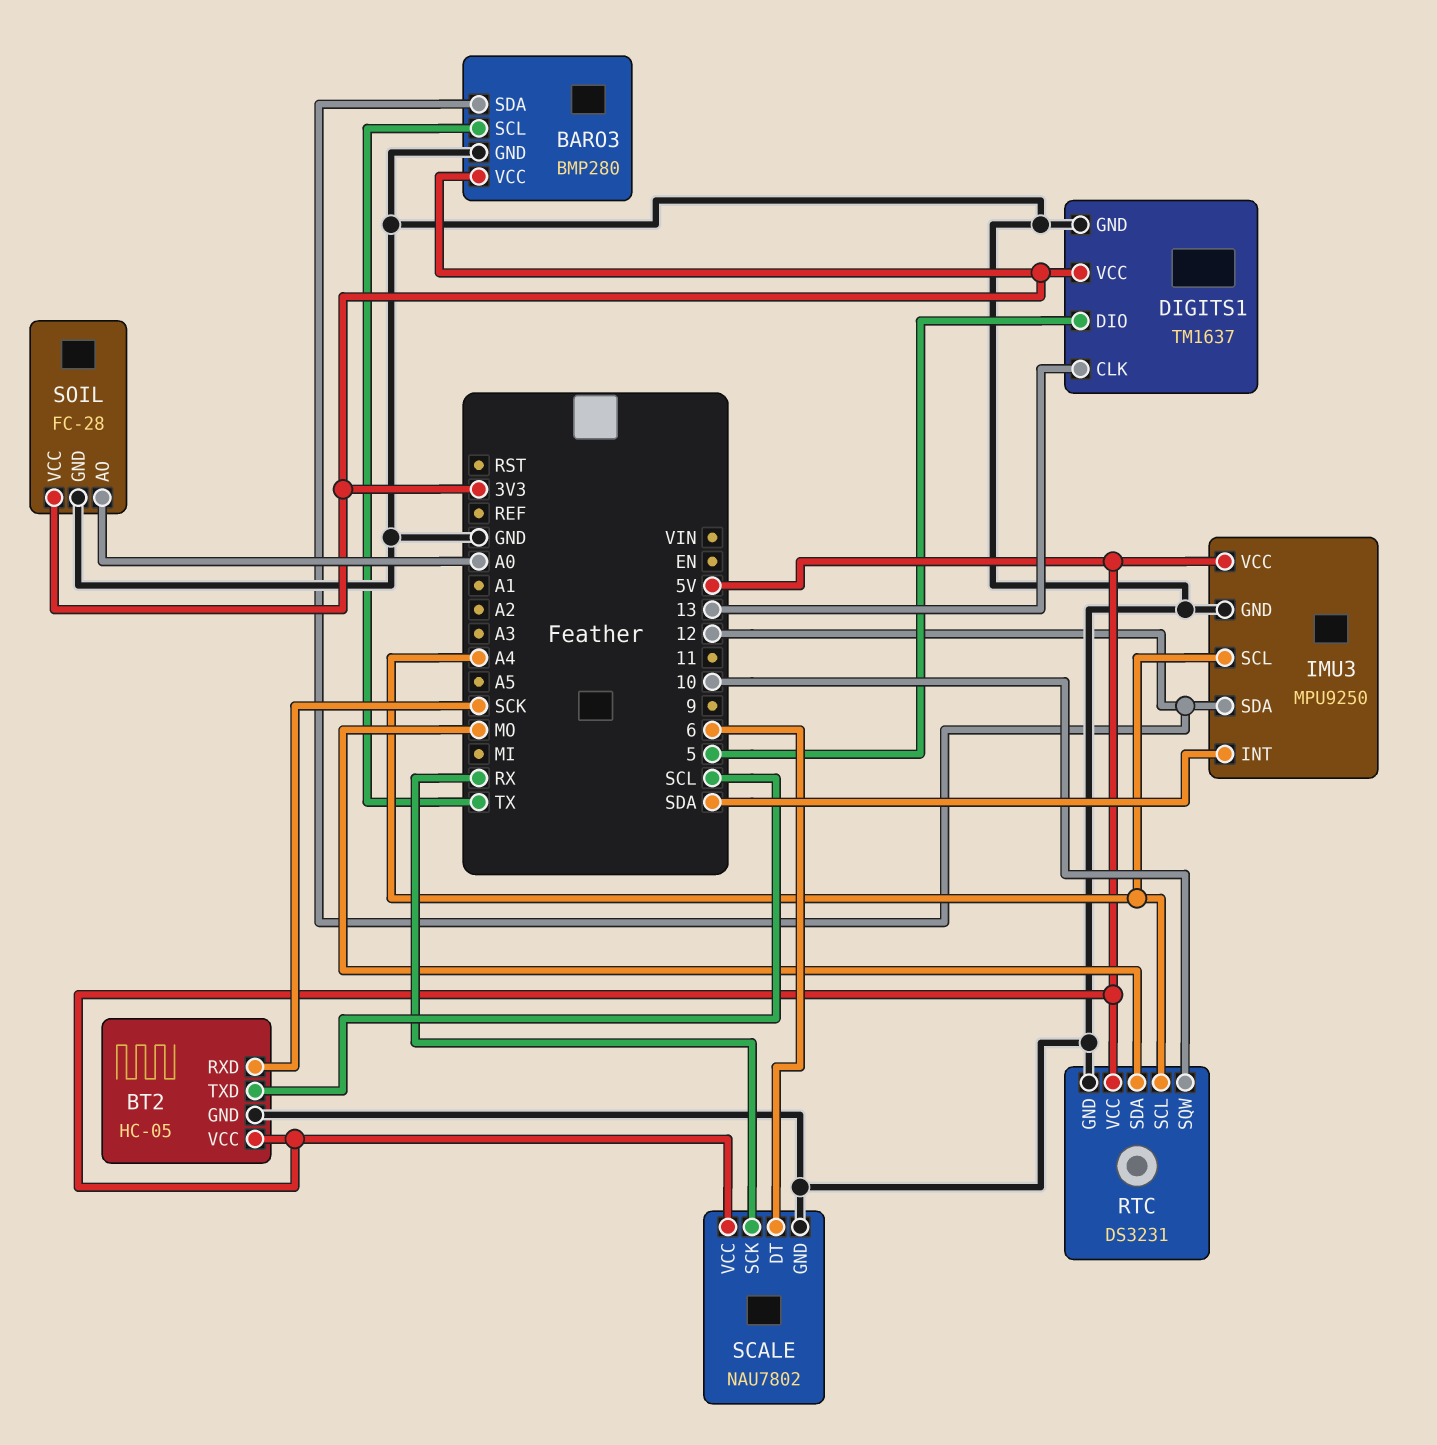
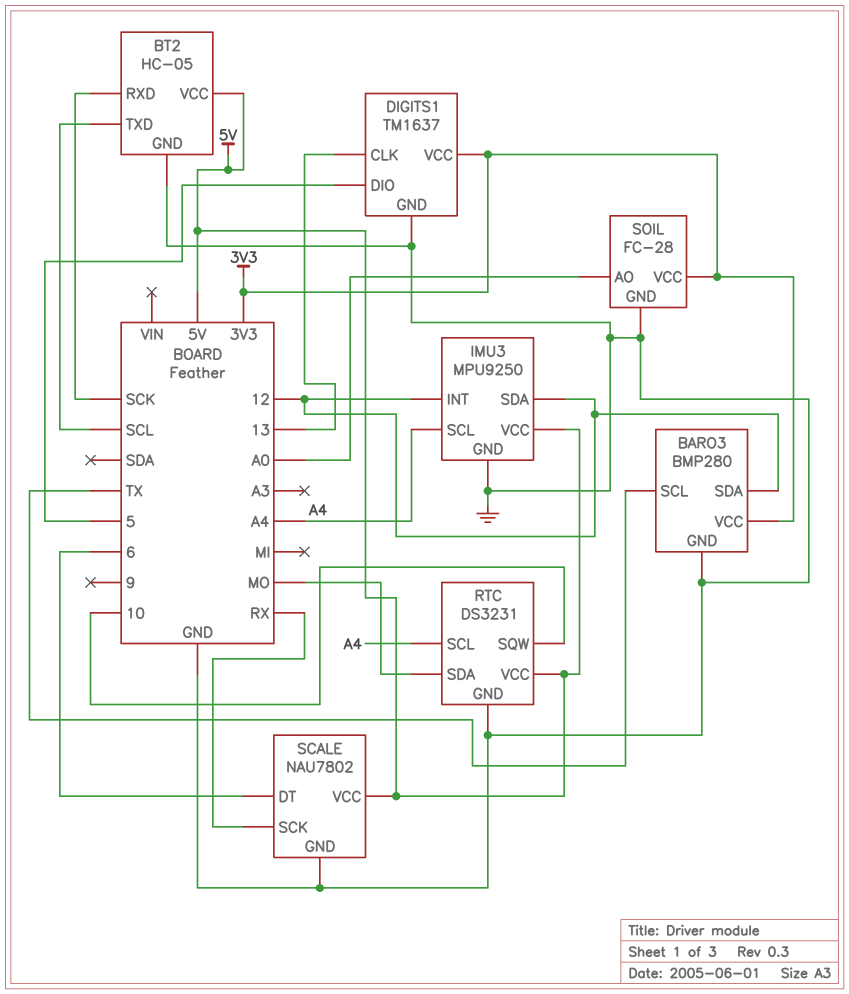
IMU3 pin INT: SDA -> 12

